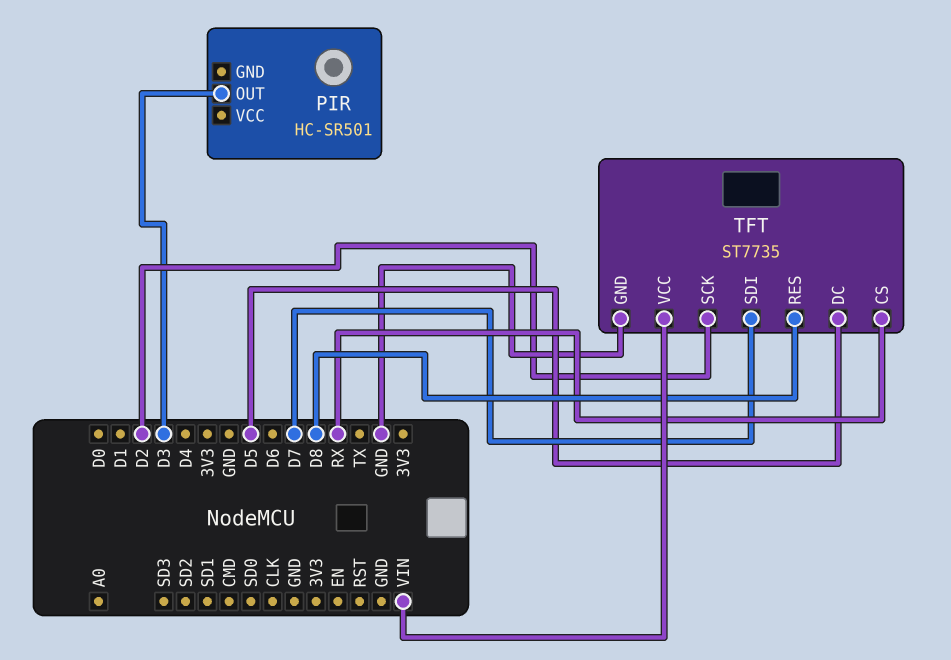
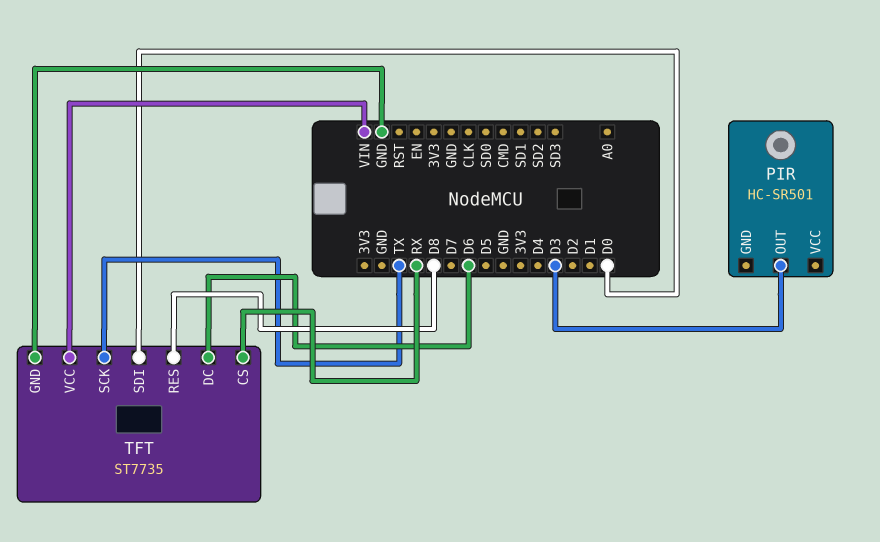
TFT pin DC: D5 -> D6
TFT pin SCK: D2 -> TX
TFT pin SDI: D7 -> D0

